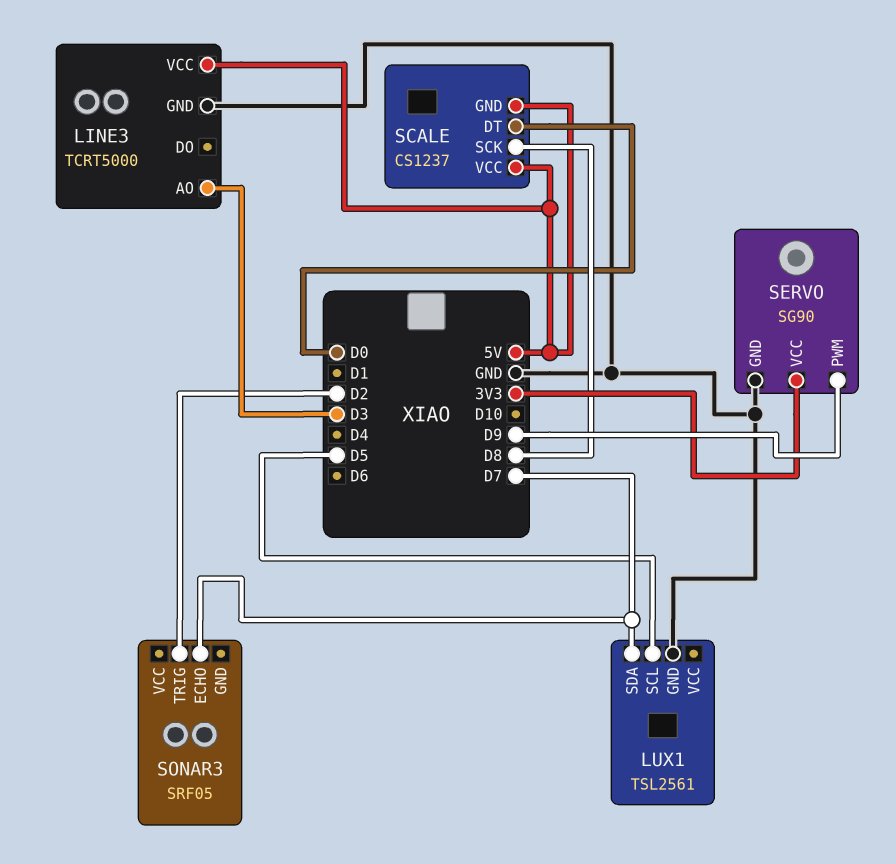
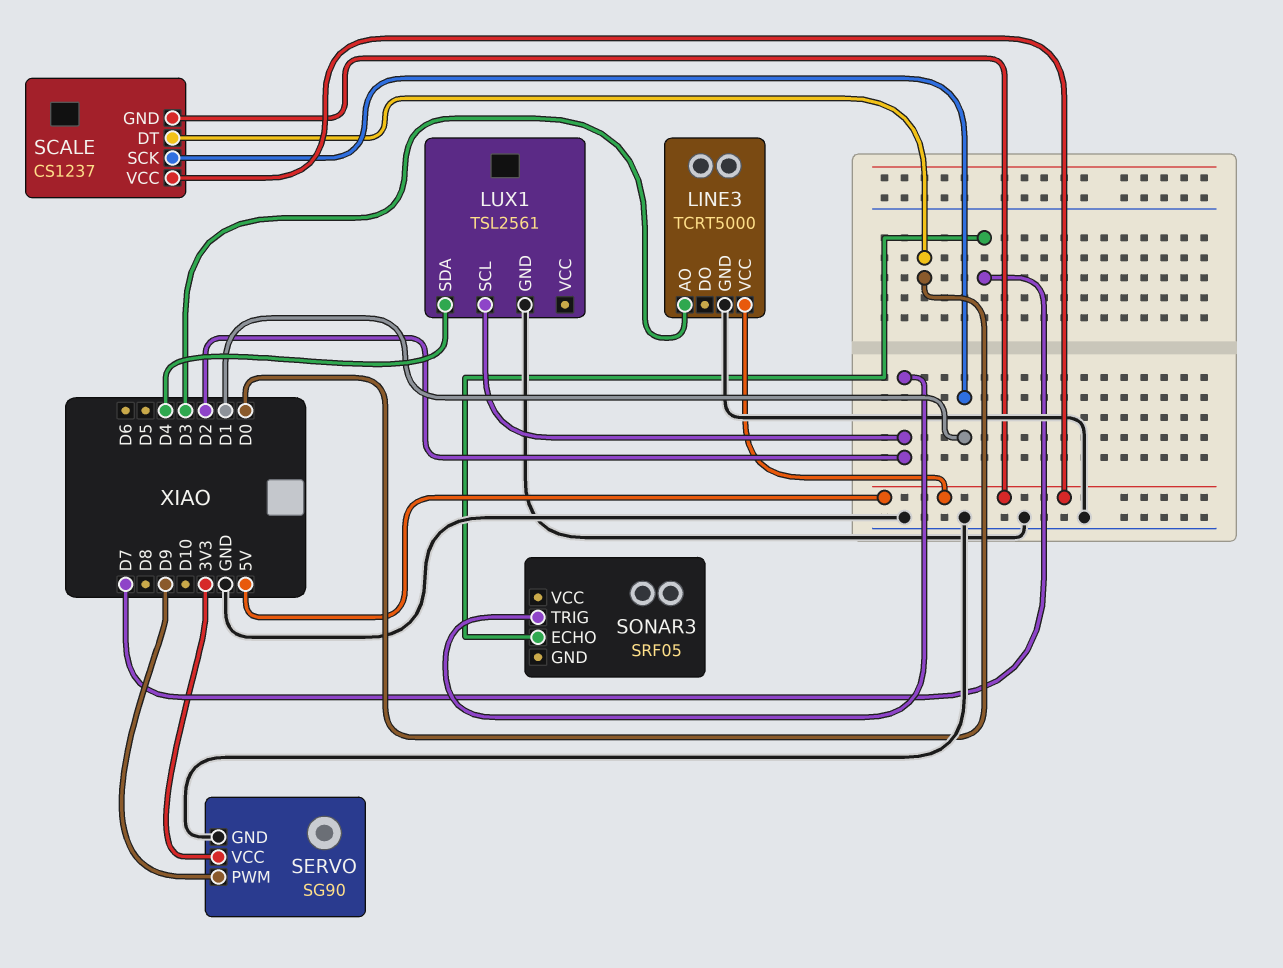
LUX1 pin SCL: D5 -> D2
LUX1 pin SDA: D7 -> D4
SCALE pin SCK: D8 -> D1

